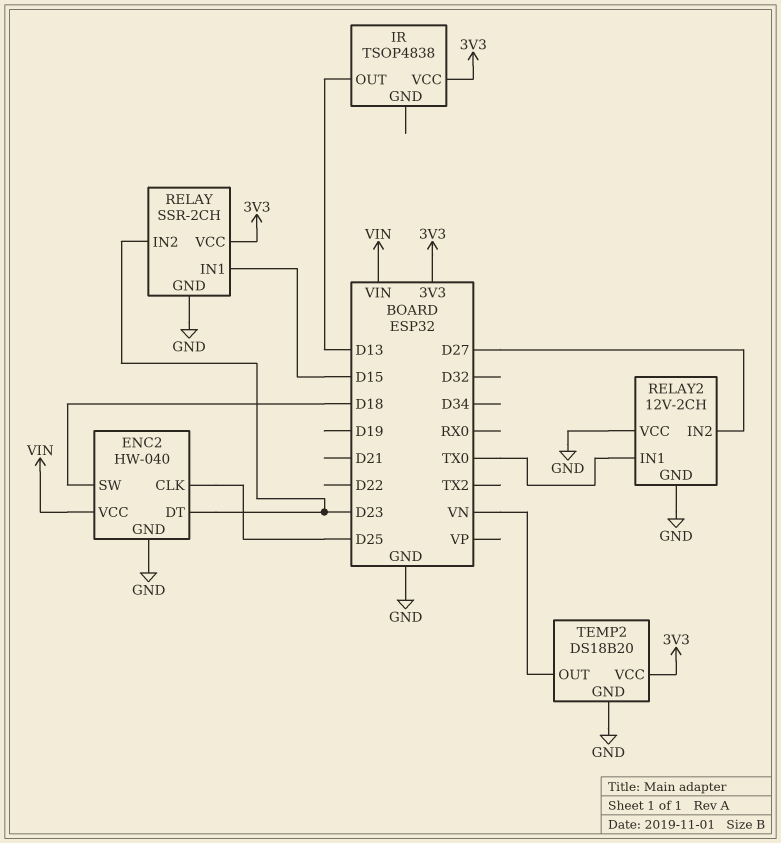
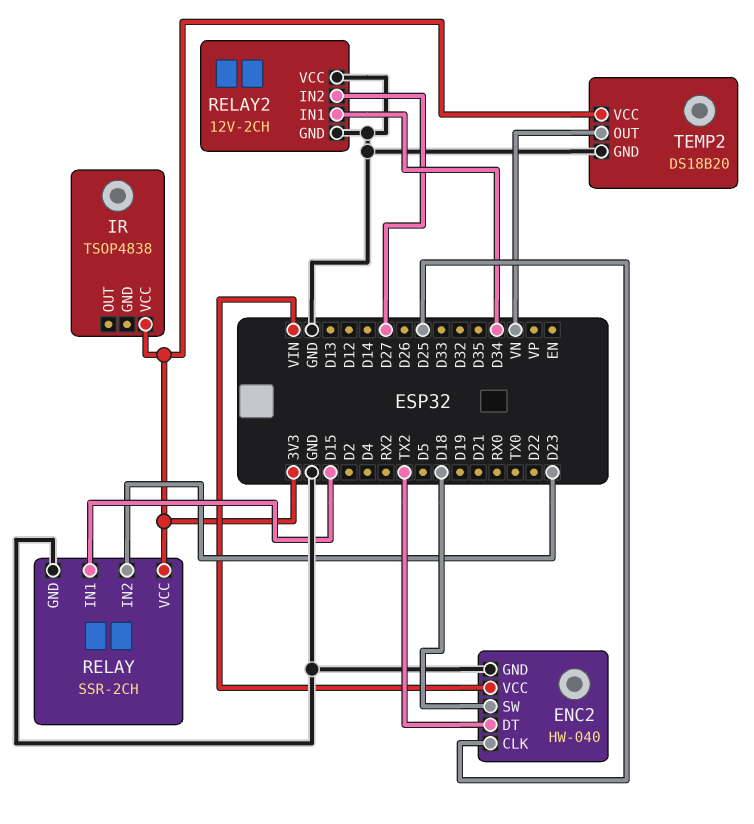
ENC2 pin DT: D23 -> TX2
IR pin OUT: D13 -> none
RELAY2 pin IN1: TX0 -> D34

